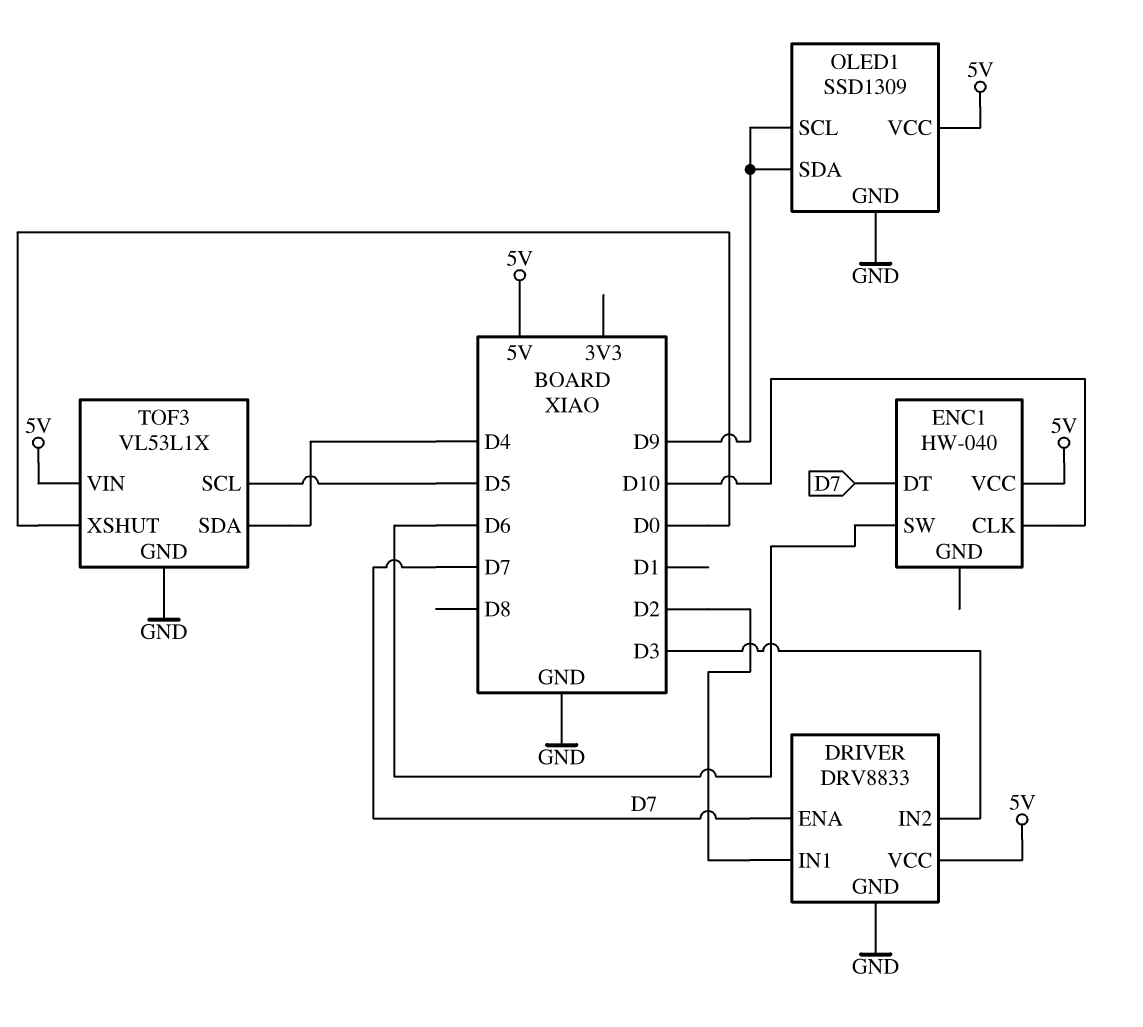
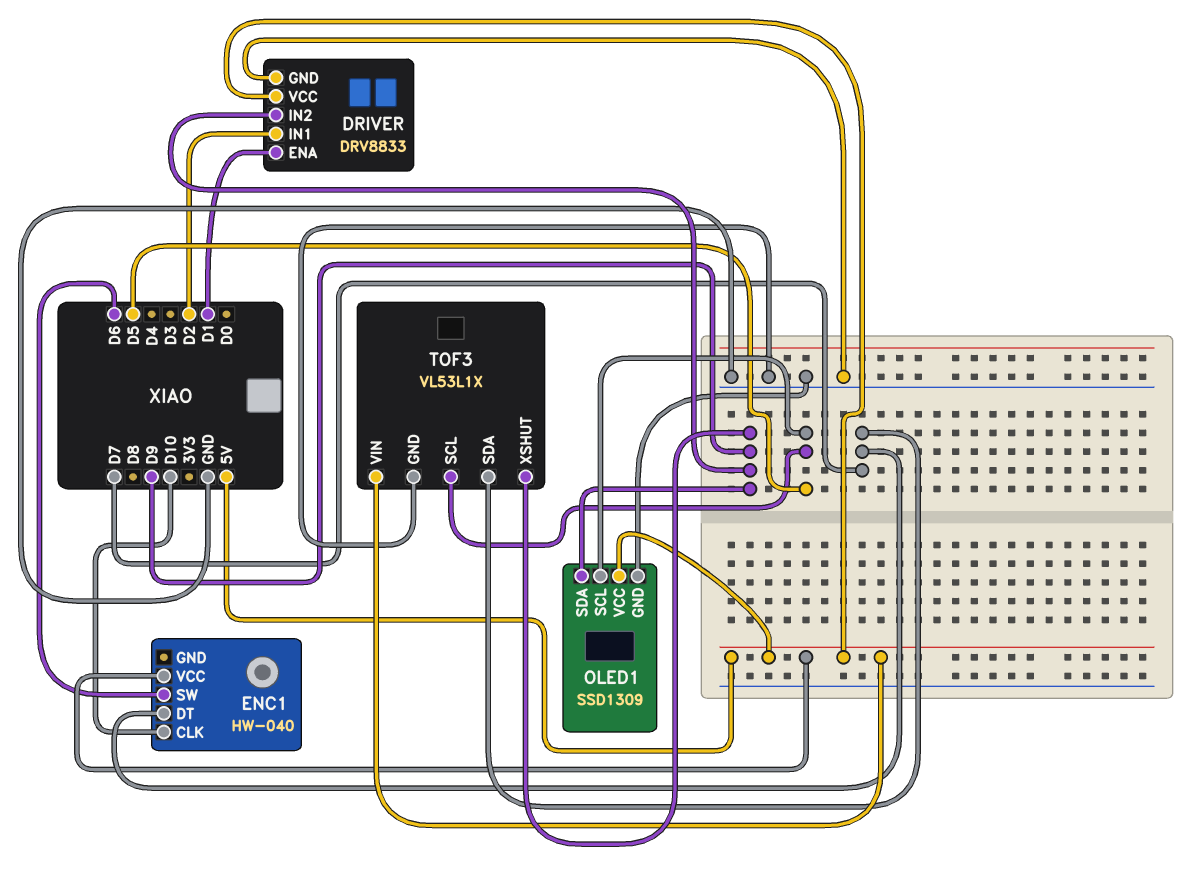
DRIVER pin ENA: D7 -> D1
DRIVER pin IN2: D3 -> D9
OLED1 pin SCL: D9 -> D5
TOF3 pin SDA: D4 -> D7
TOF3 pin XSHUT: D0 -> D9

